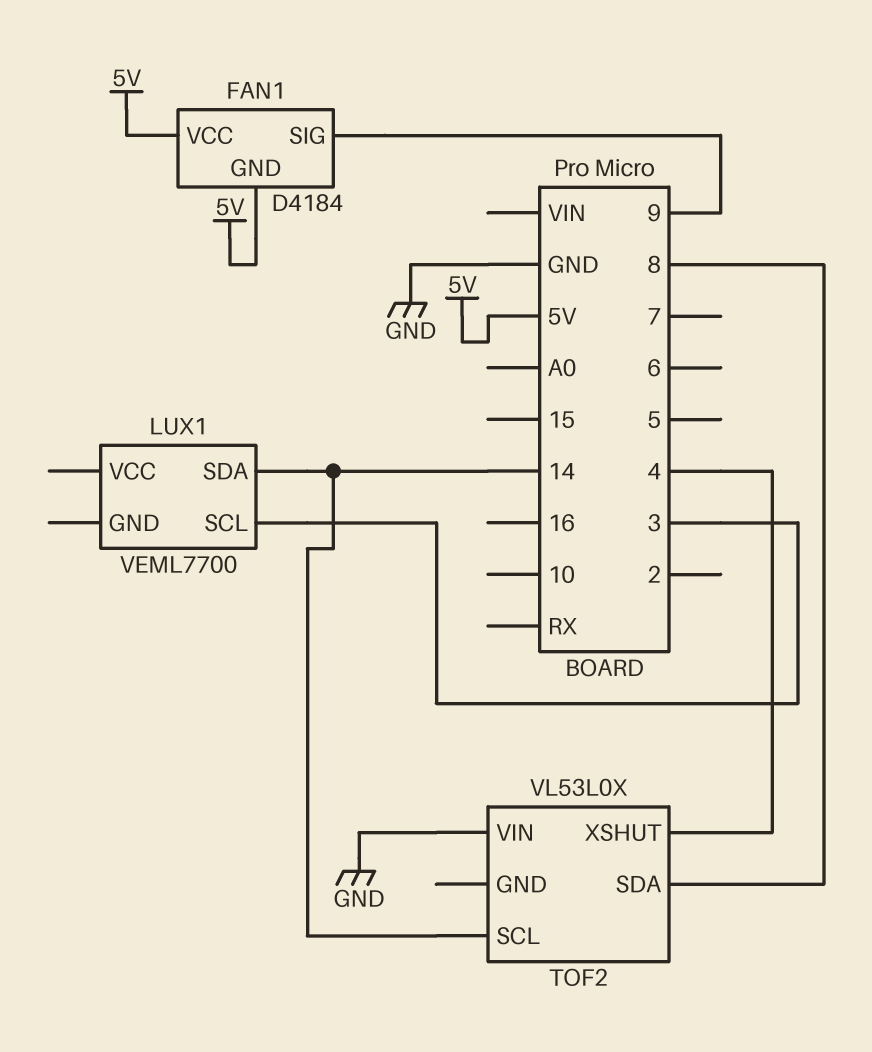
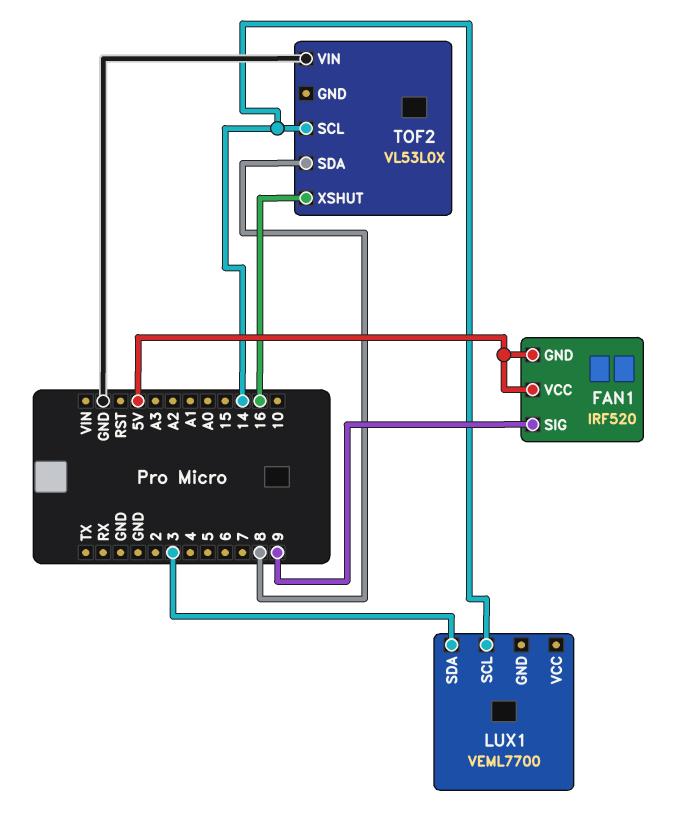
FAN1: D4184 -> IRF520
LUX1 pin SCL: 3 -> 14
LUX1 pin SDA: 14 -> 3
TOF2 pin XSHUT: 4 -> 16

